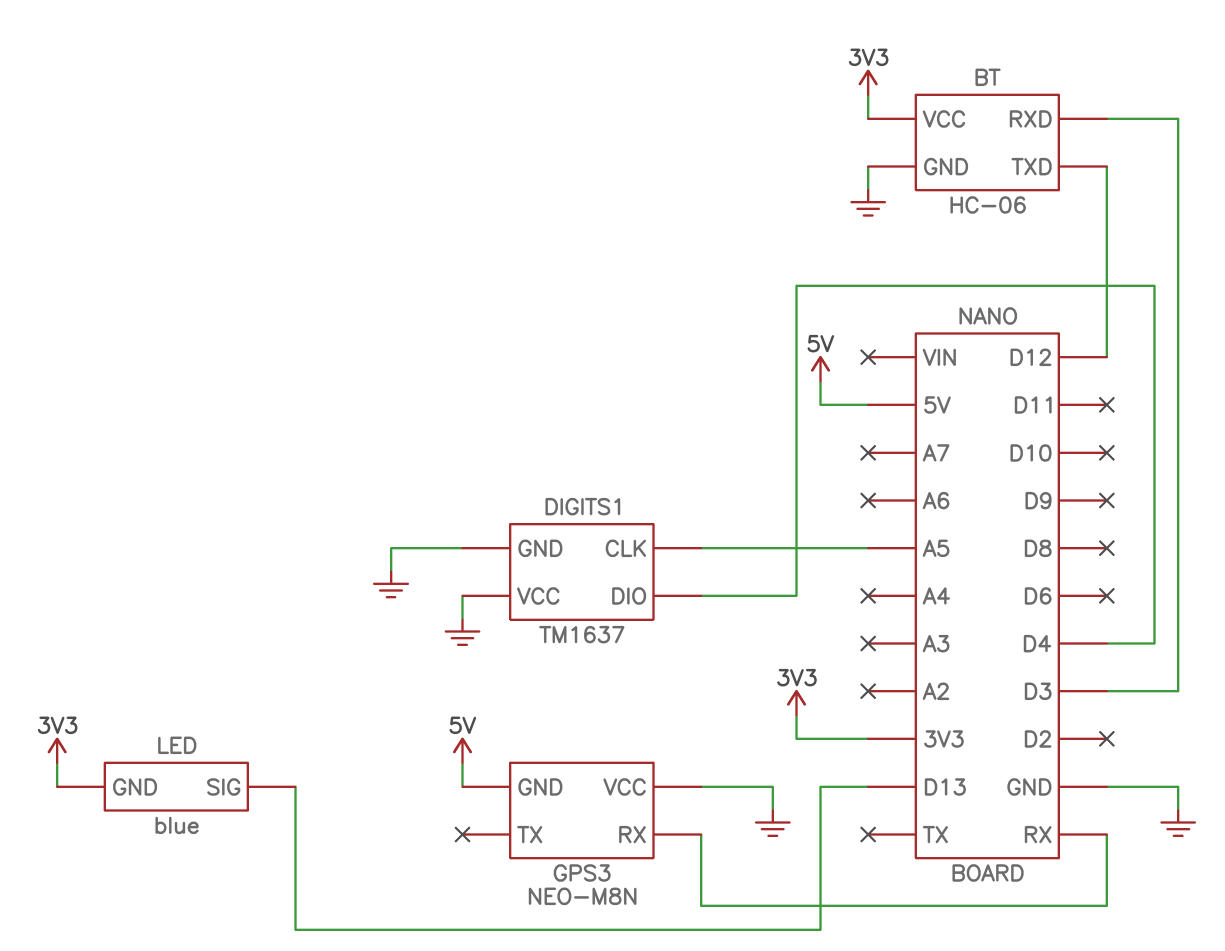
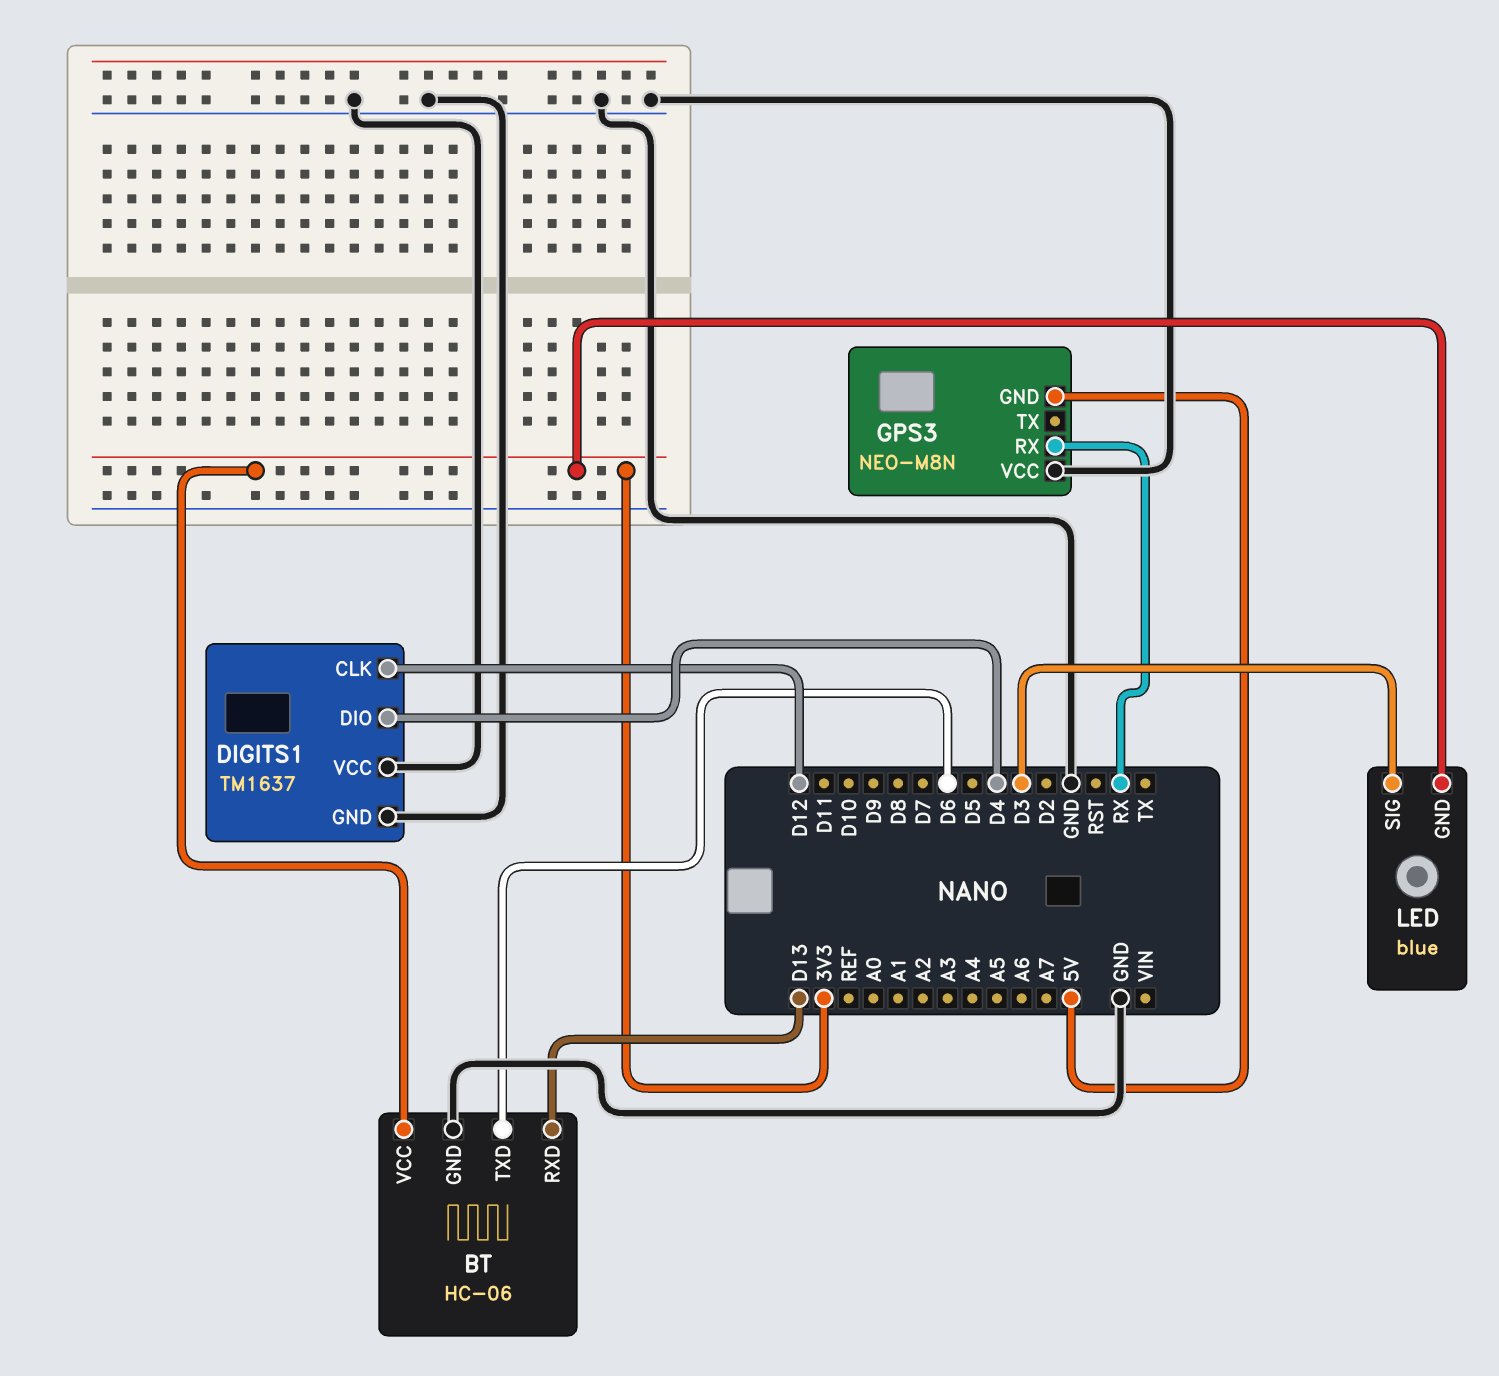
BT pin RXD: D3 -> D13
BT pin TXD: D12 -> D6
DIGITS1 pin CLK: A5 -> D12
LED pin SIG: D13 -> D3

